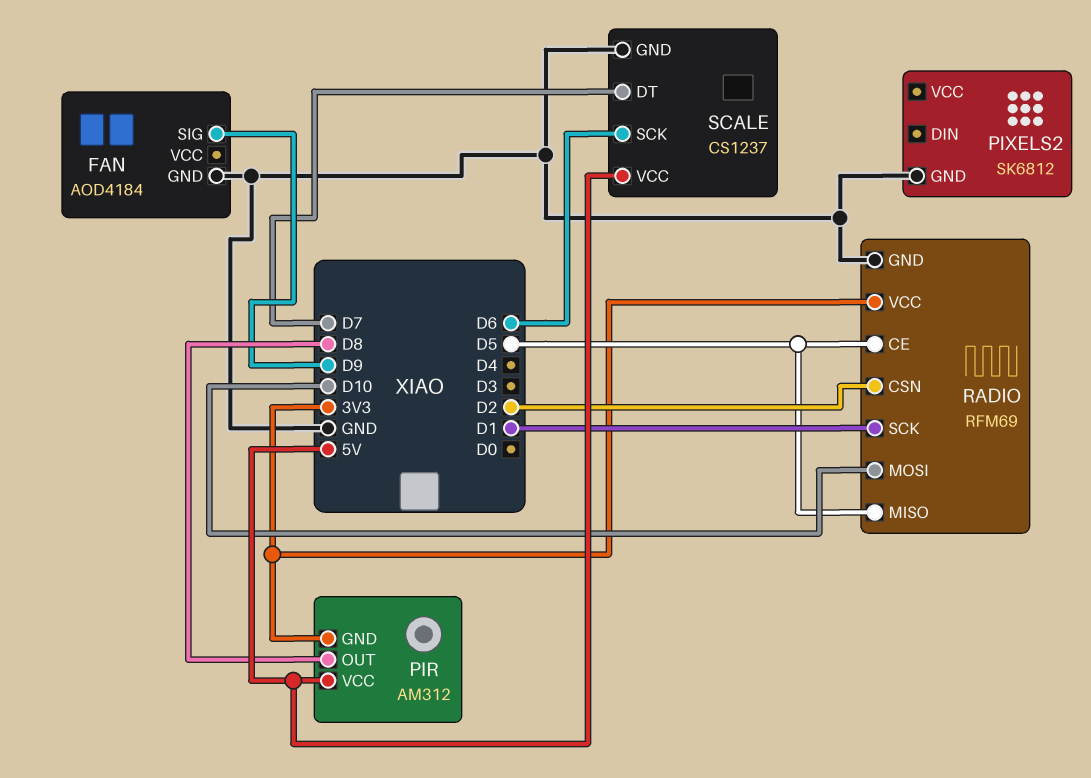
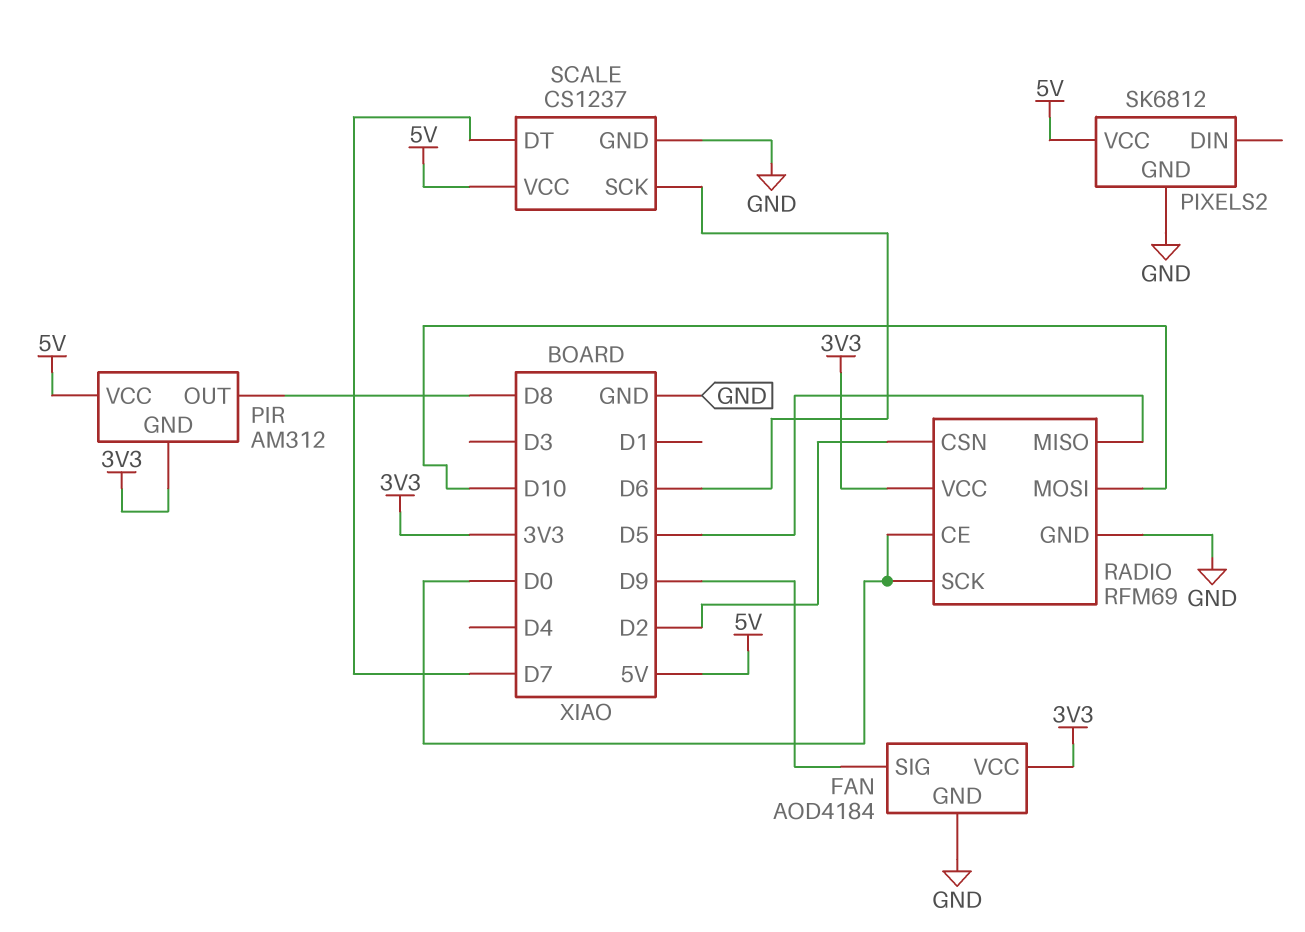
FAN pin VCC: none -> 3V3
PIXELS2 pin VCC: none -> 5V
RADIO pin CE: D5 -> D0
RADIO pin SCK: D1 -> D0

